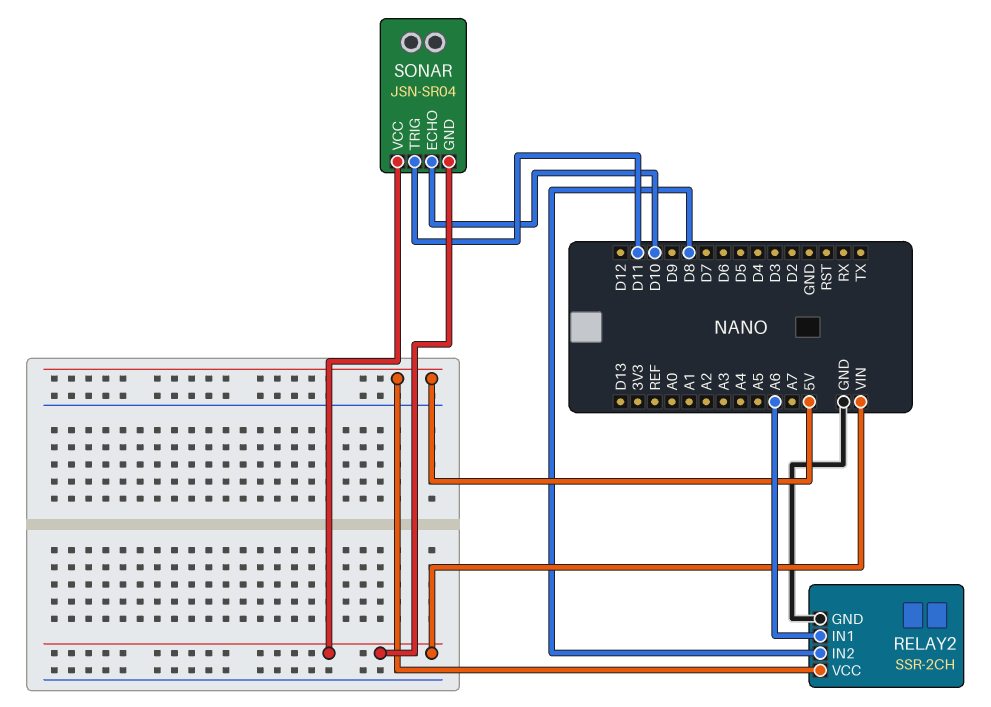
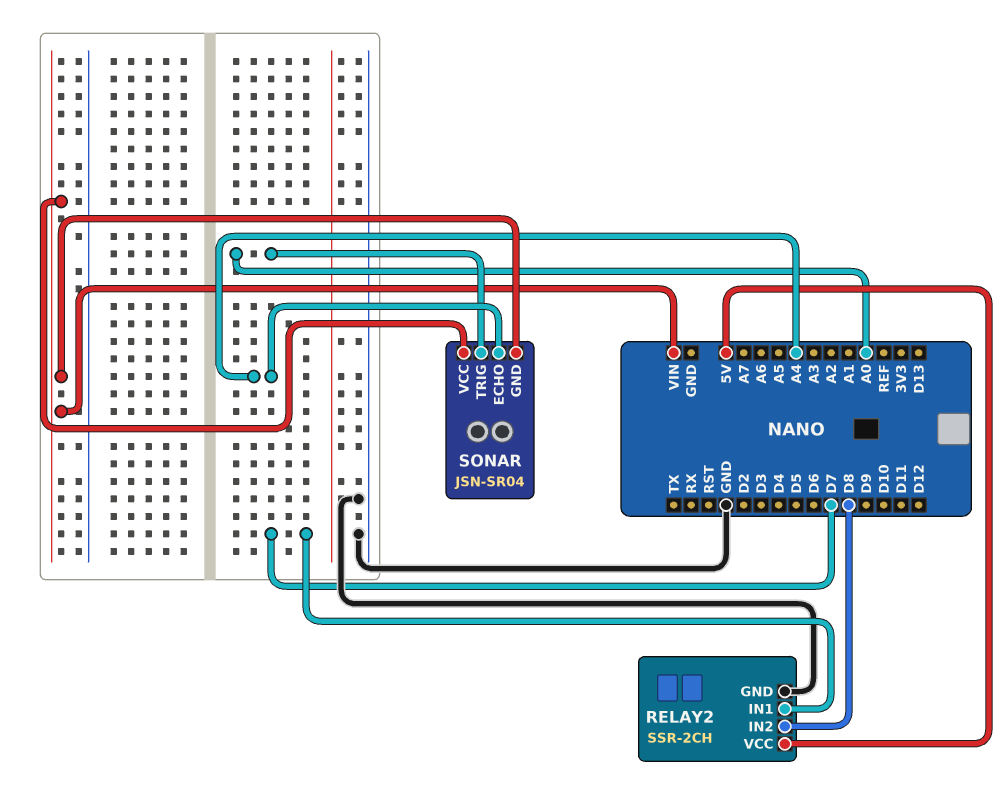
RELAY2 pin IN1: A6 -> D7
SONAR pin ECHO: D10 -> A4
SONAR pin TRIG: D11 -> A0

